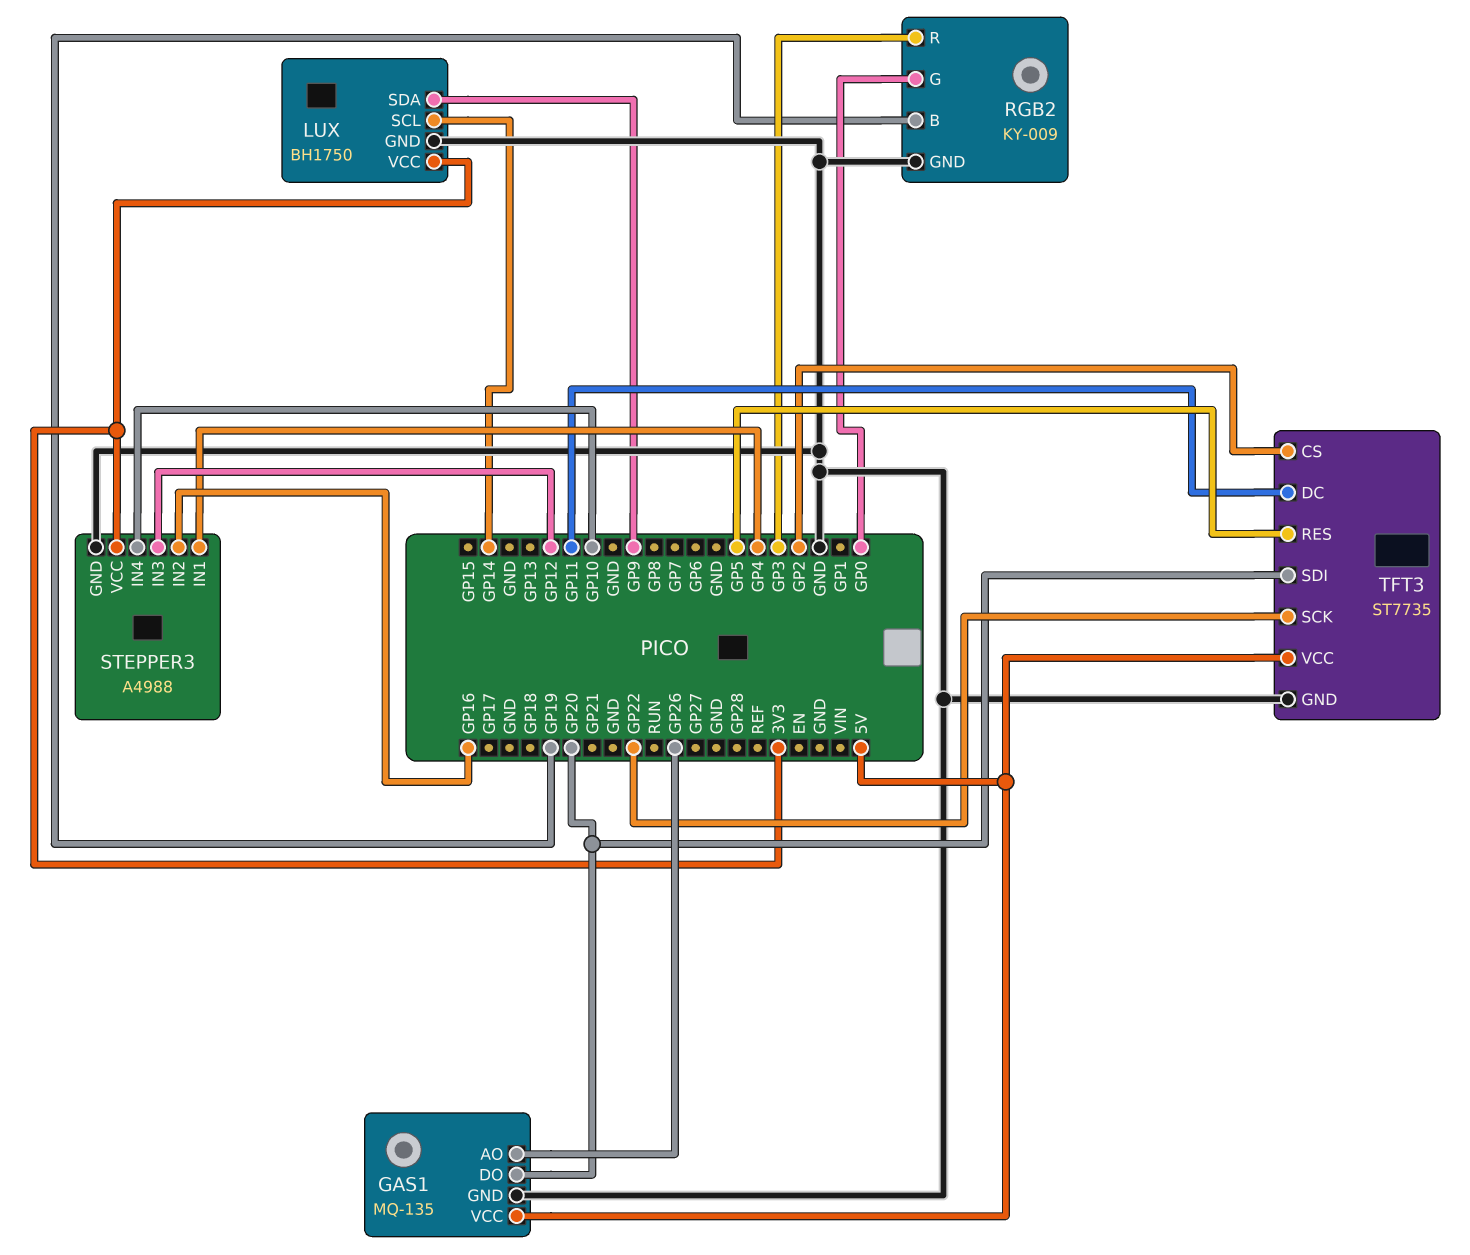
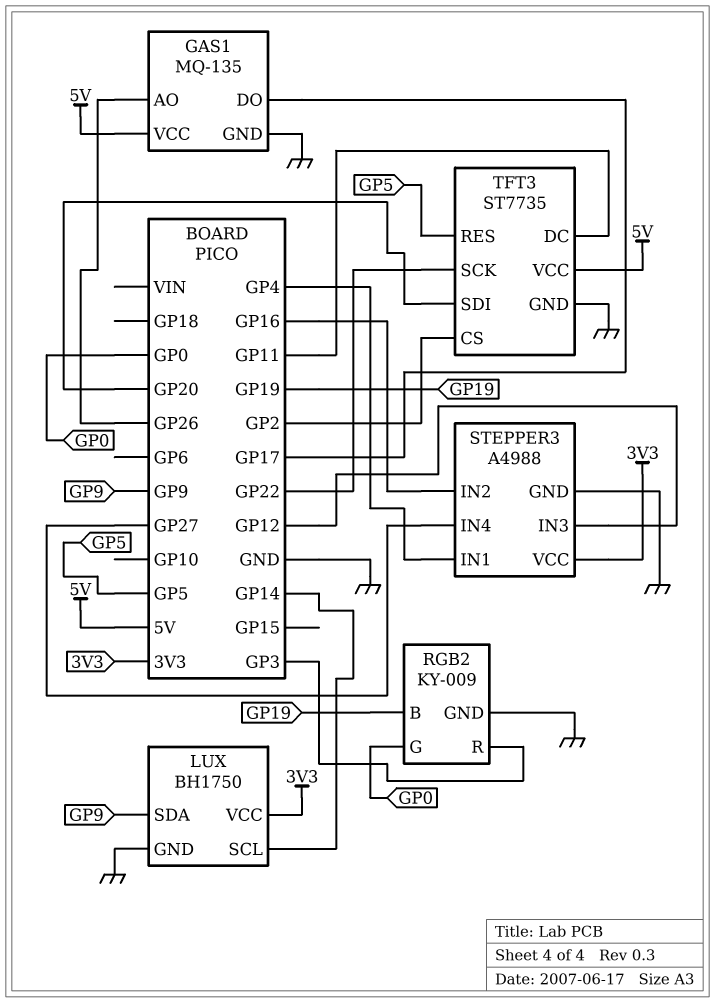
GAS1 pin DO: GP20 -> GP17
STEPPER3 pin IN4: GP10 -> GP27

